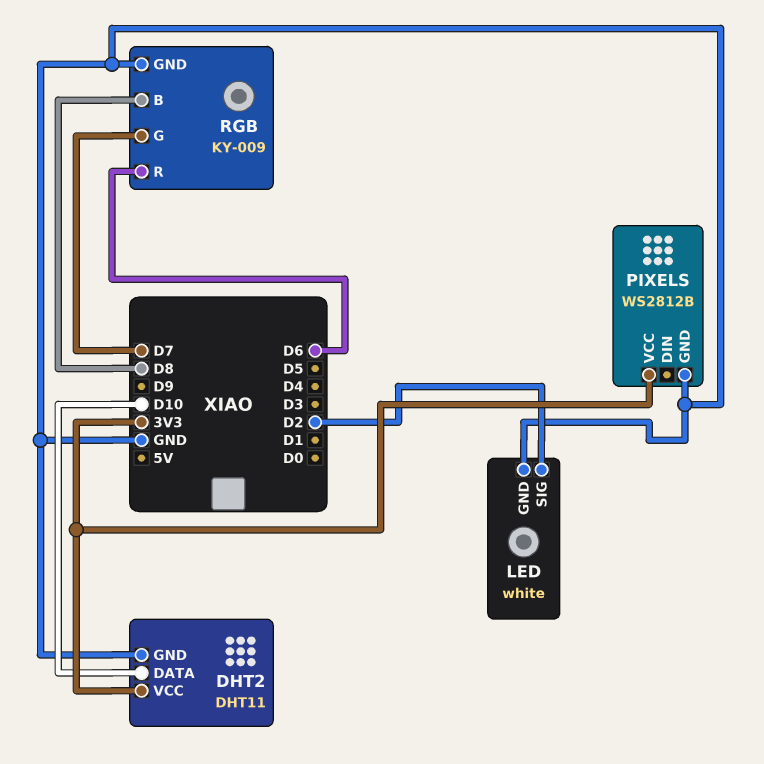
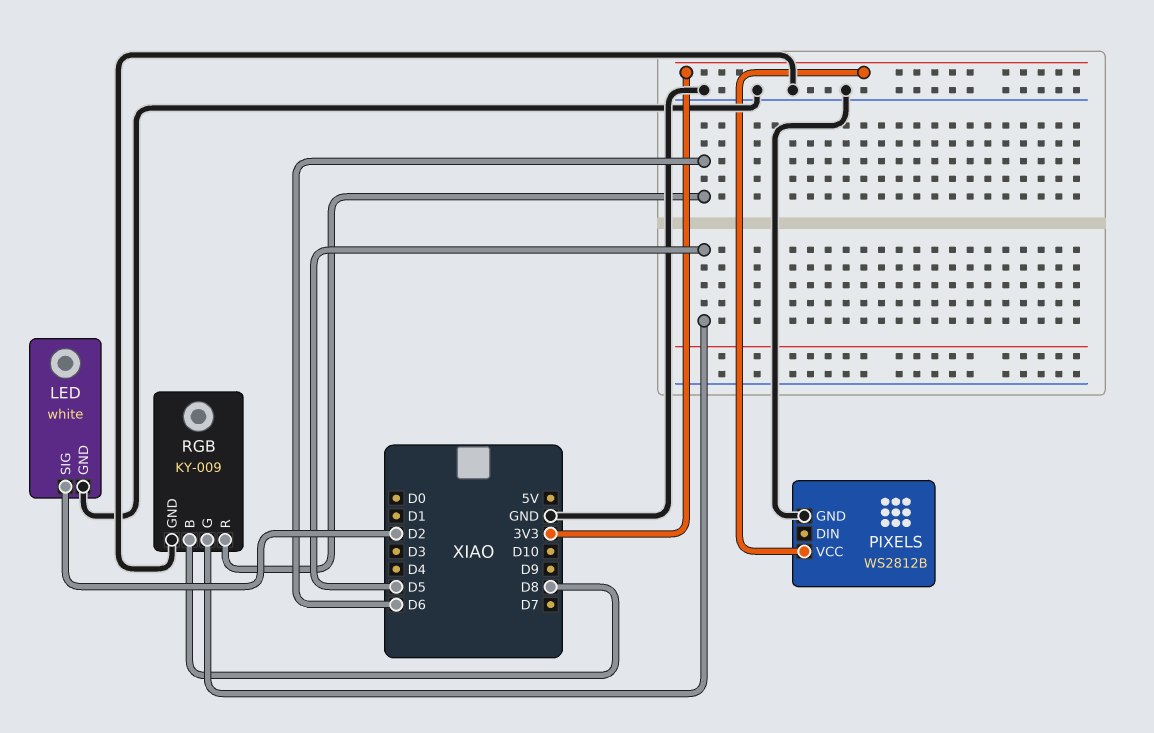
DHT2: DHT11 -> none
DHT2 pin DATA: D10 -> none
DHT2 pin GND: GND -> none
DHT2 pin VCC: 3V3 -> none
RGB pin G: D7 -> D5

